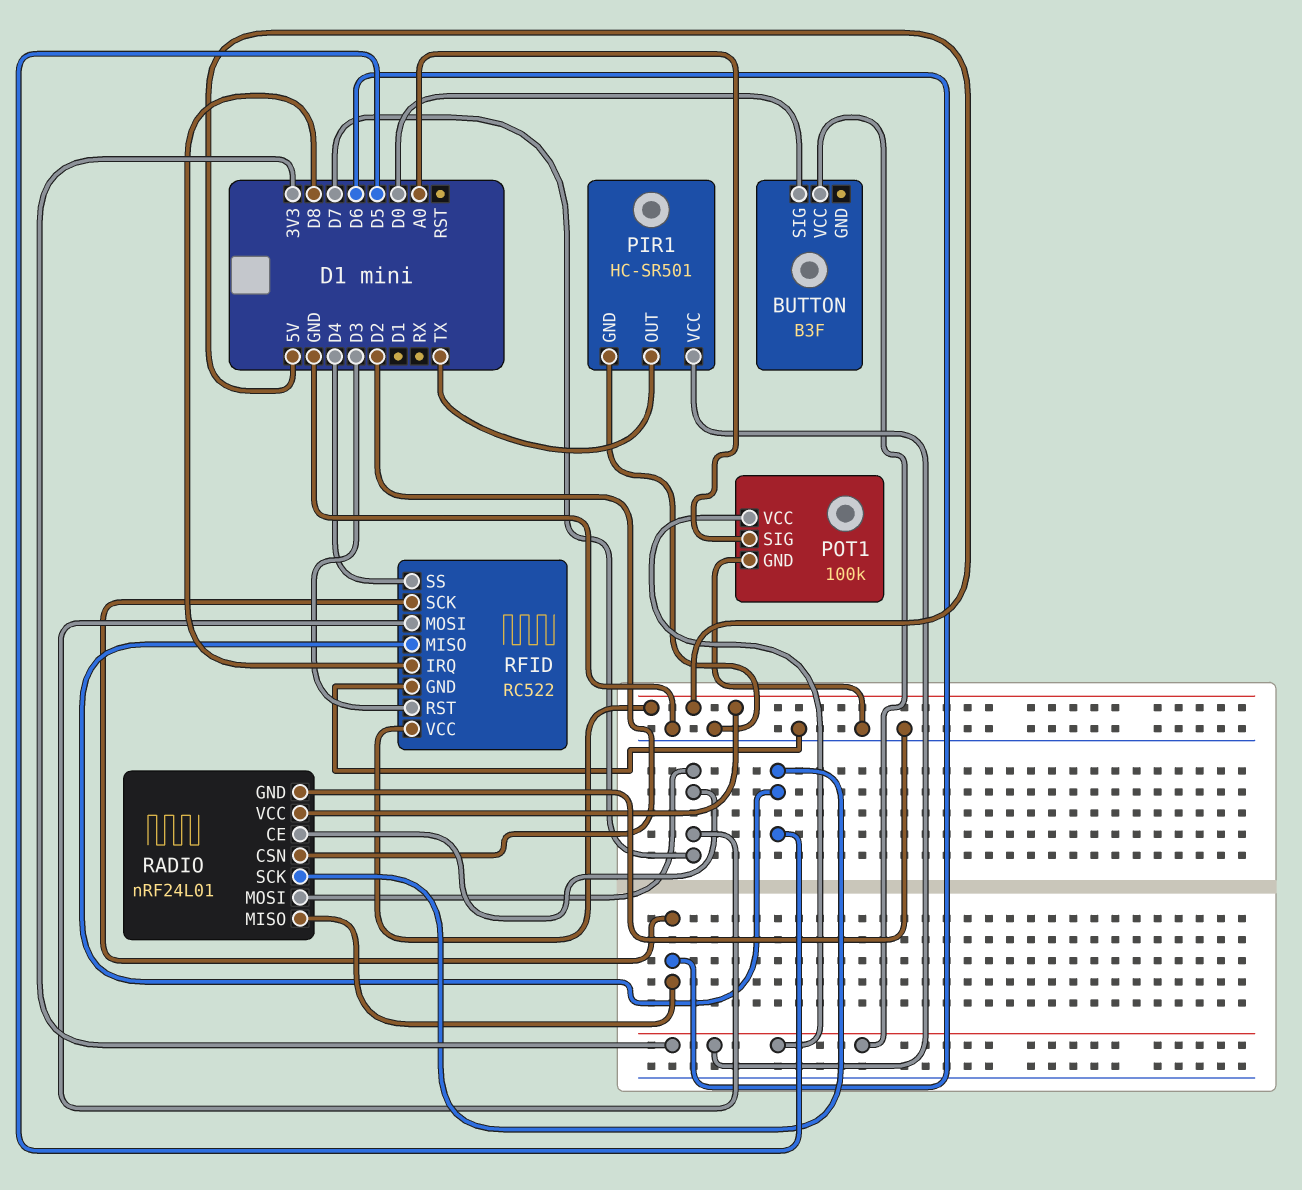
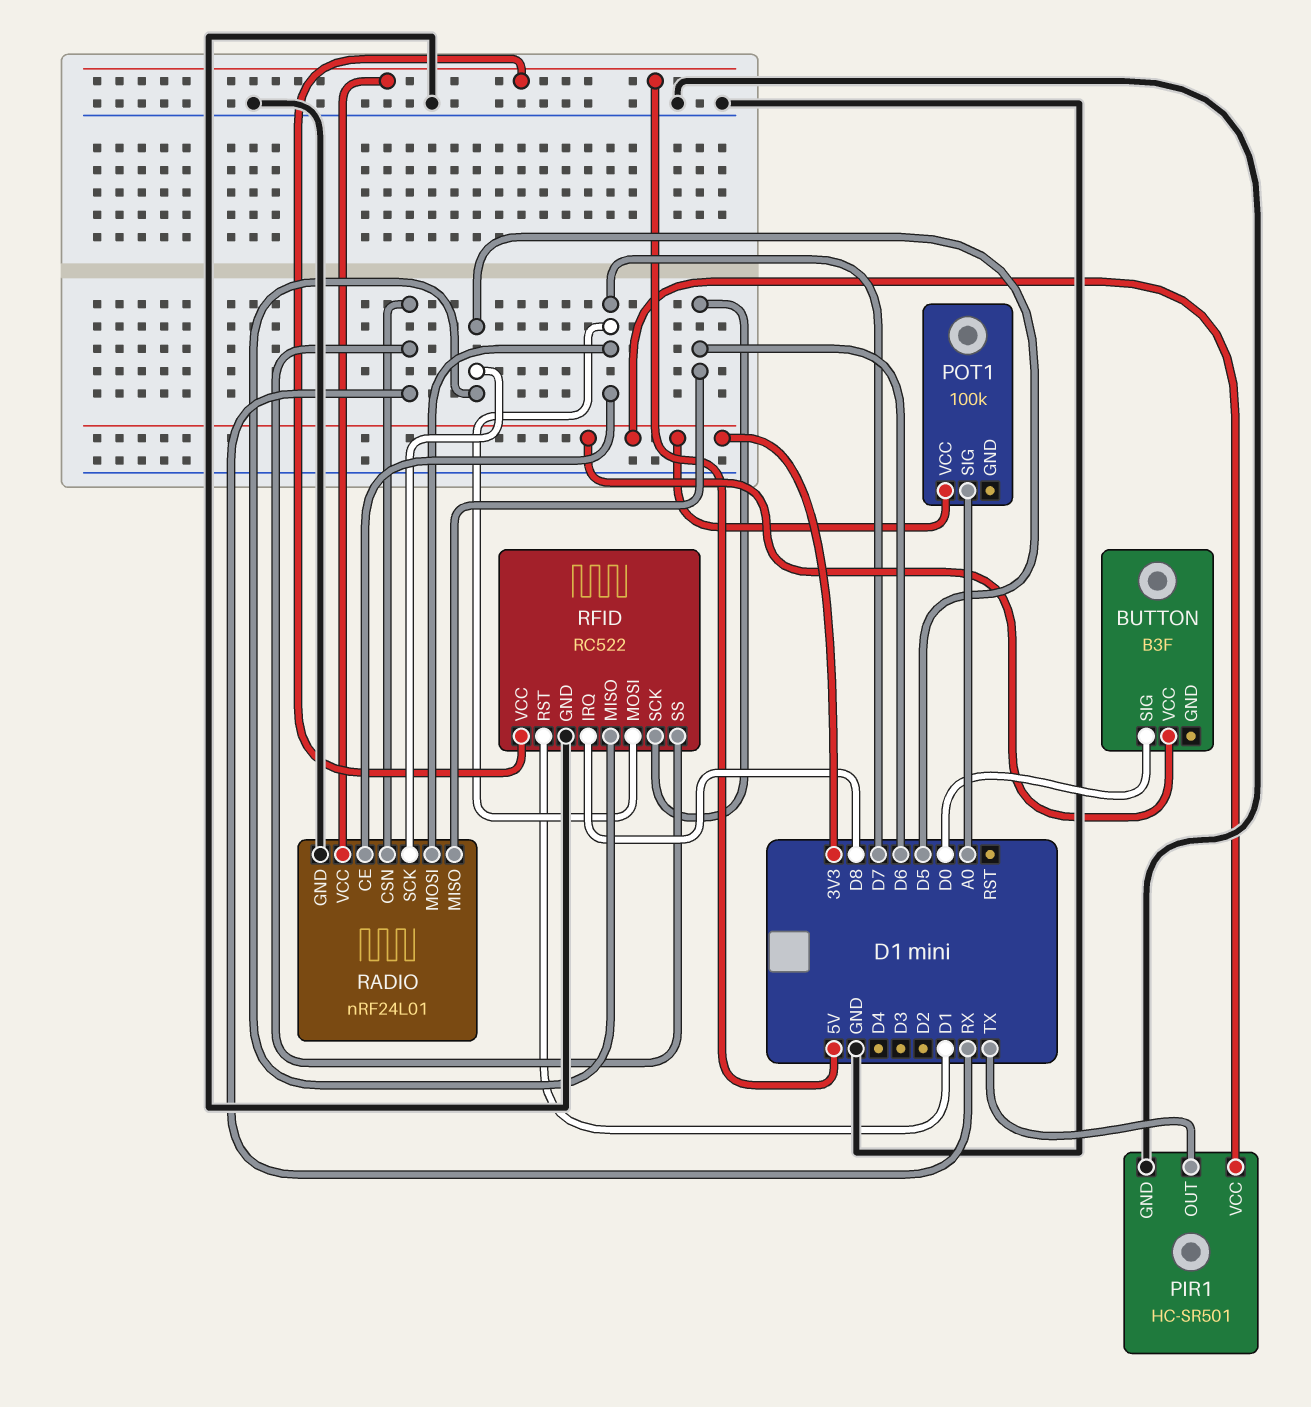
POT1 pin GND: GND -> none
RADIO pin CSN: D2 -> RX
RFID pin RST: D3 -> D1
RFID pin SS: D4 -> RX

